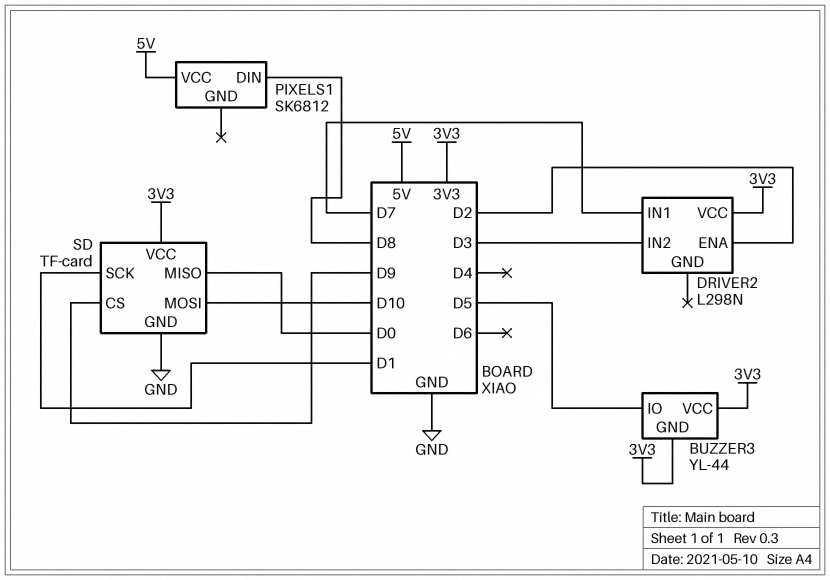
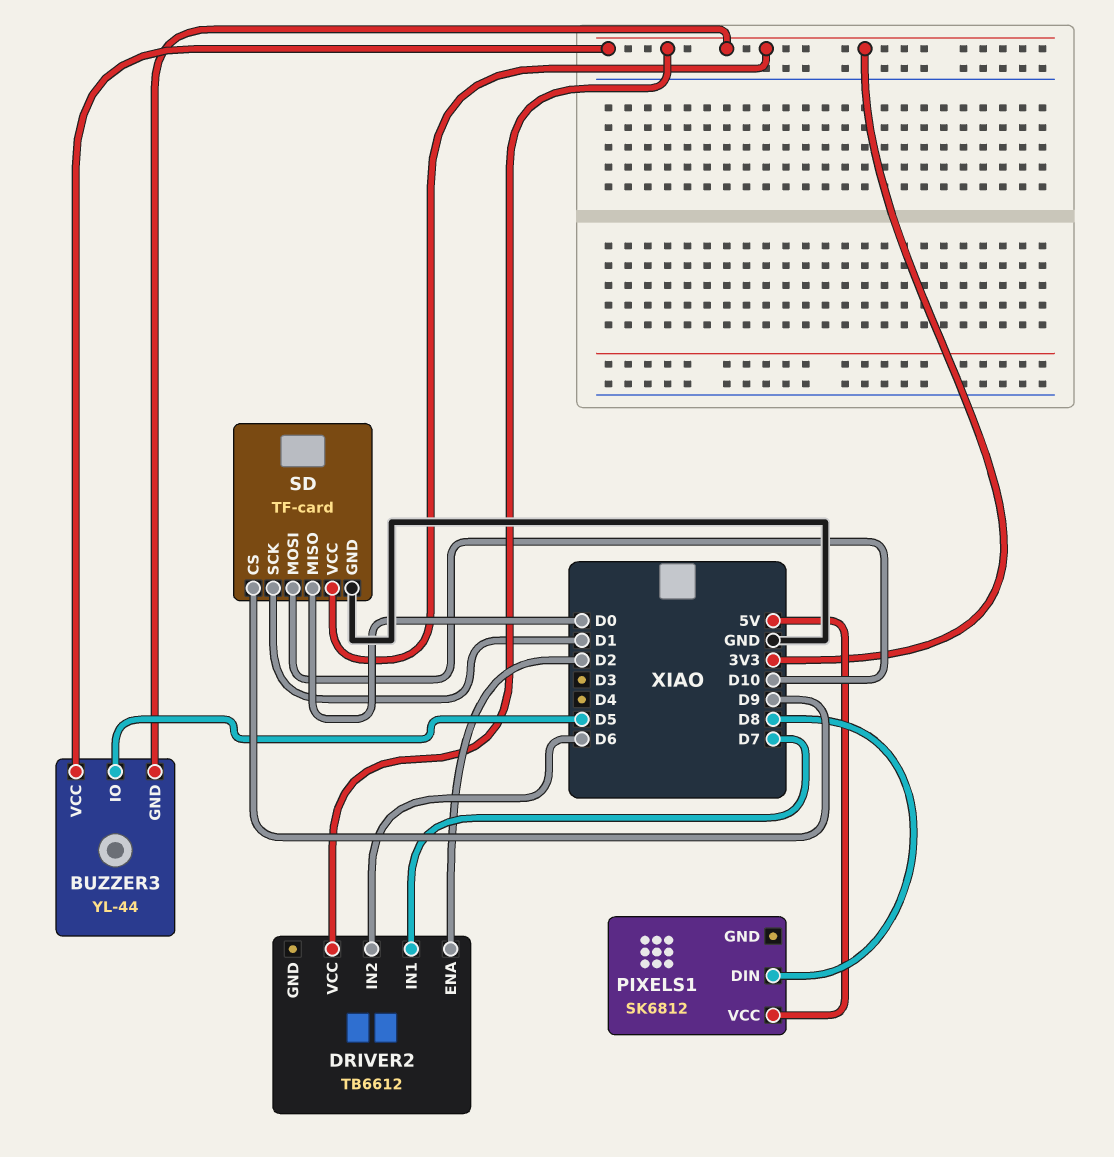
DRIVER2: L298N -> TB6612
DRIVER2 pin IN2: D3 -> D6

